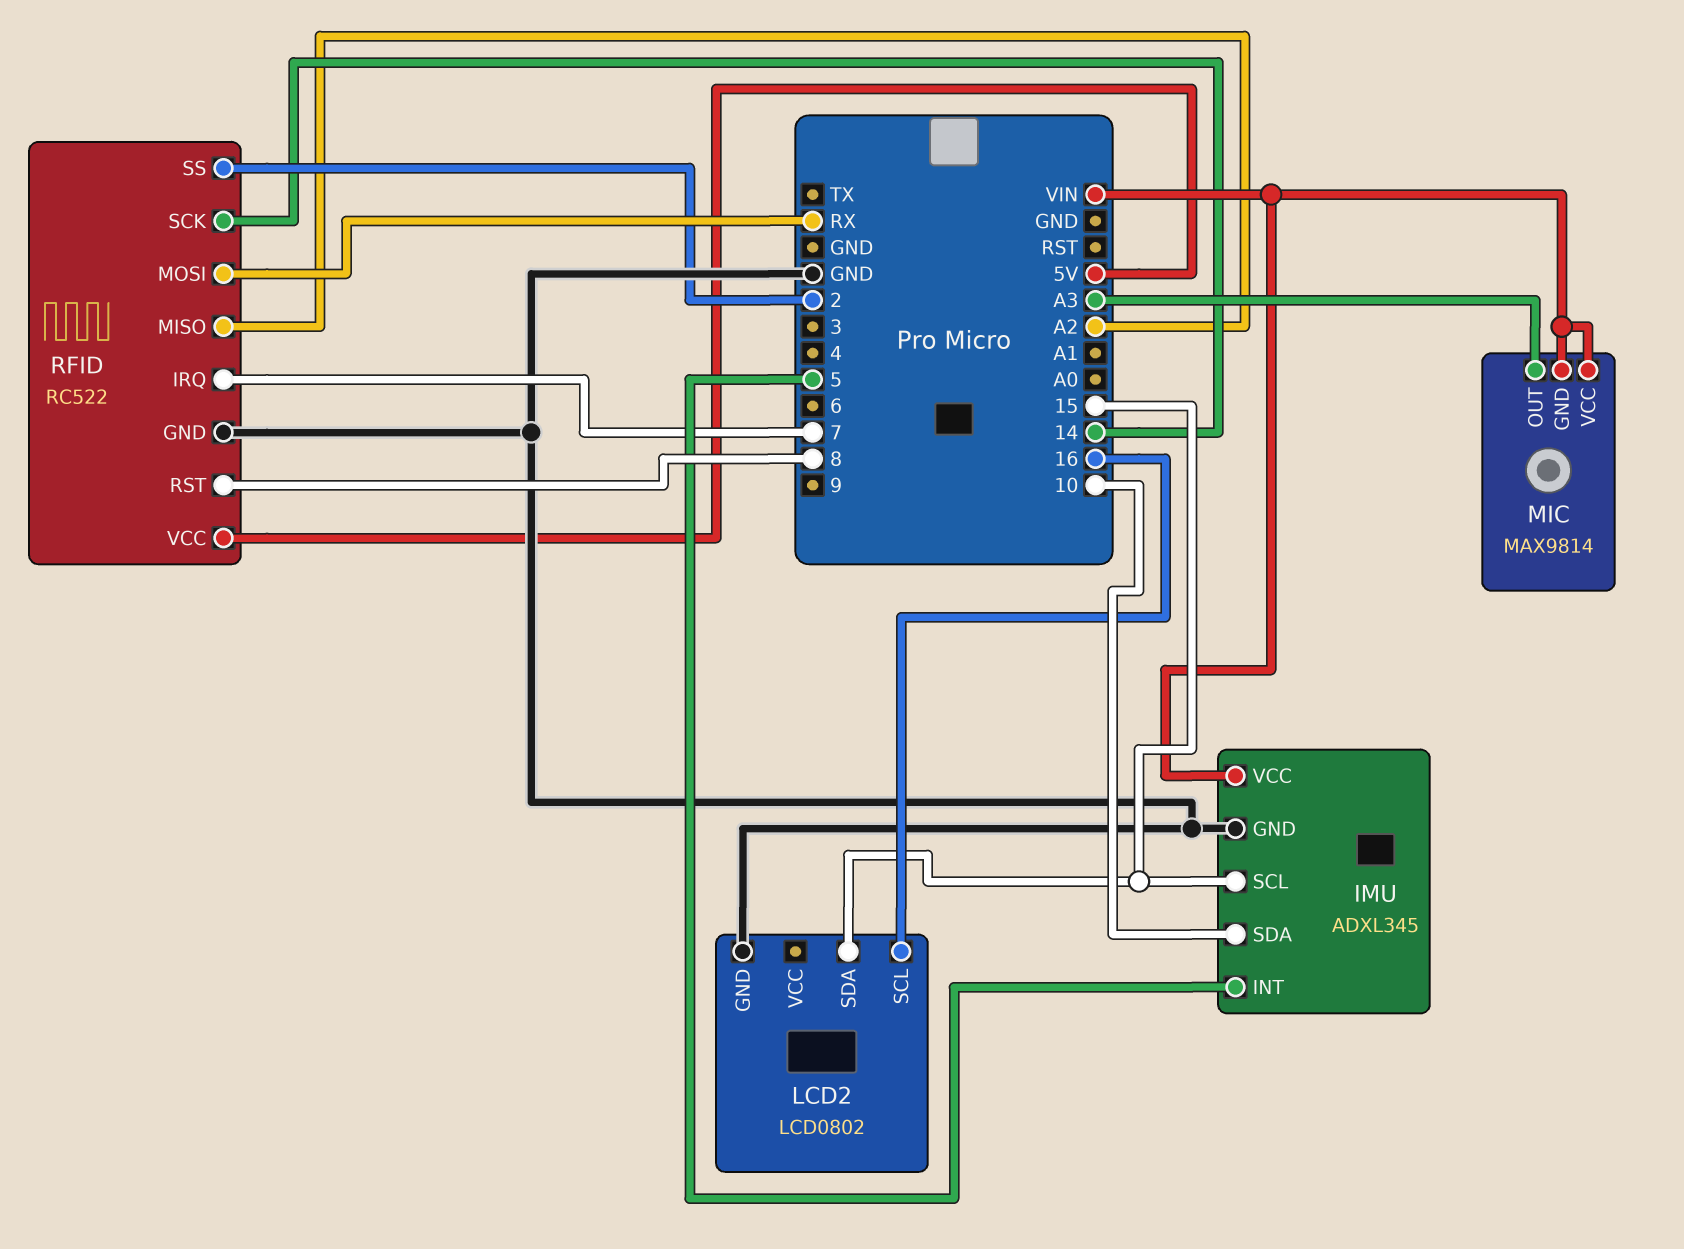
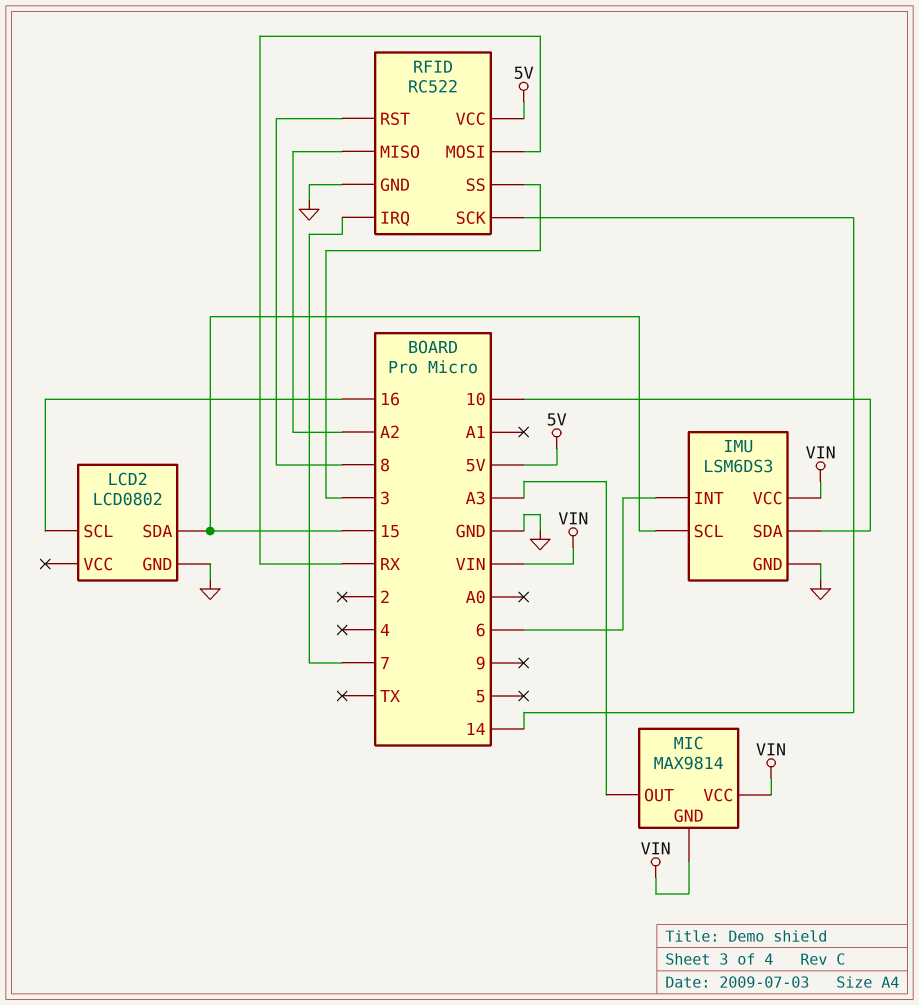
IMU: ADXL345 -> LSM6DS3
IMU pin INT: 5 -> 6
RFID pin SS: 2 -> 3

